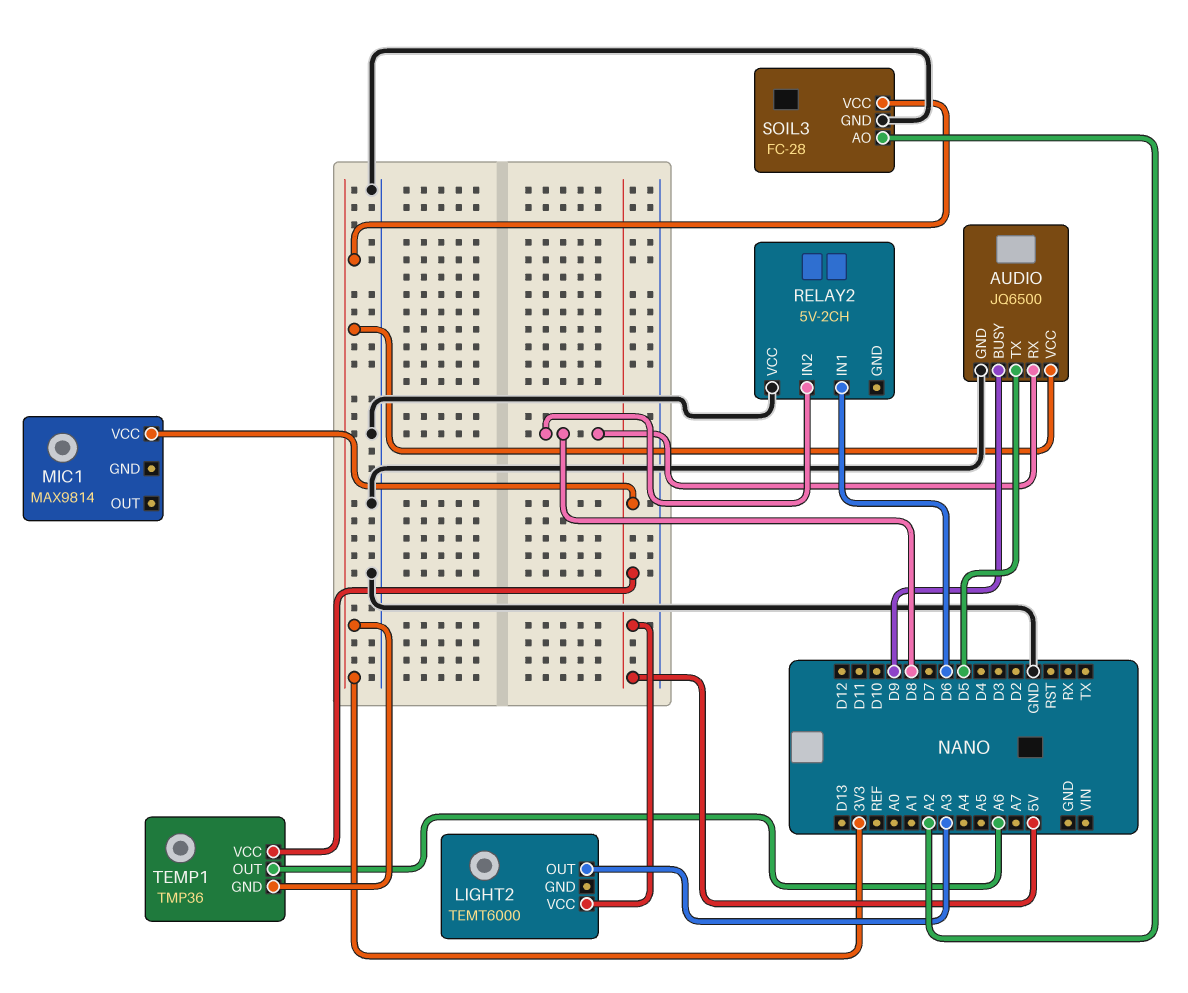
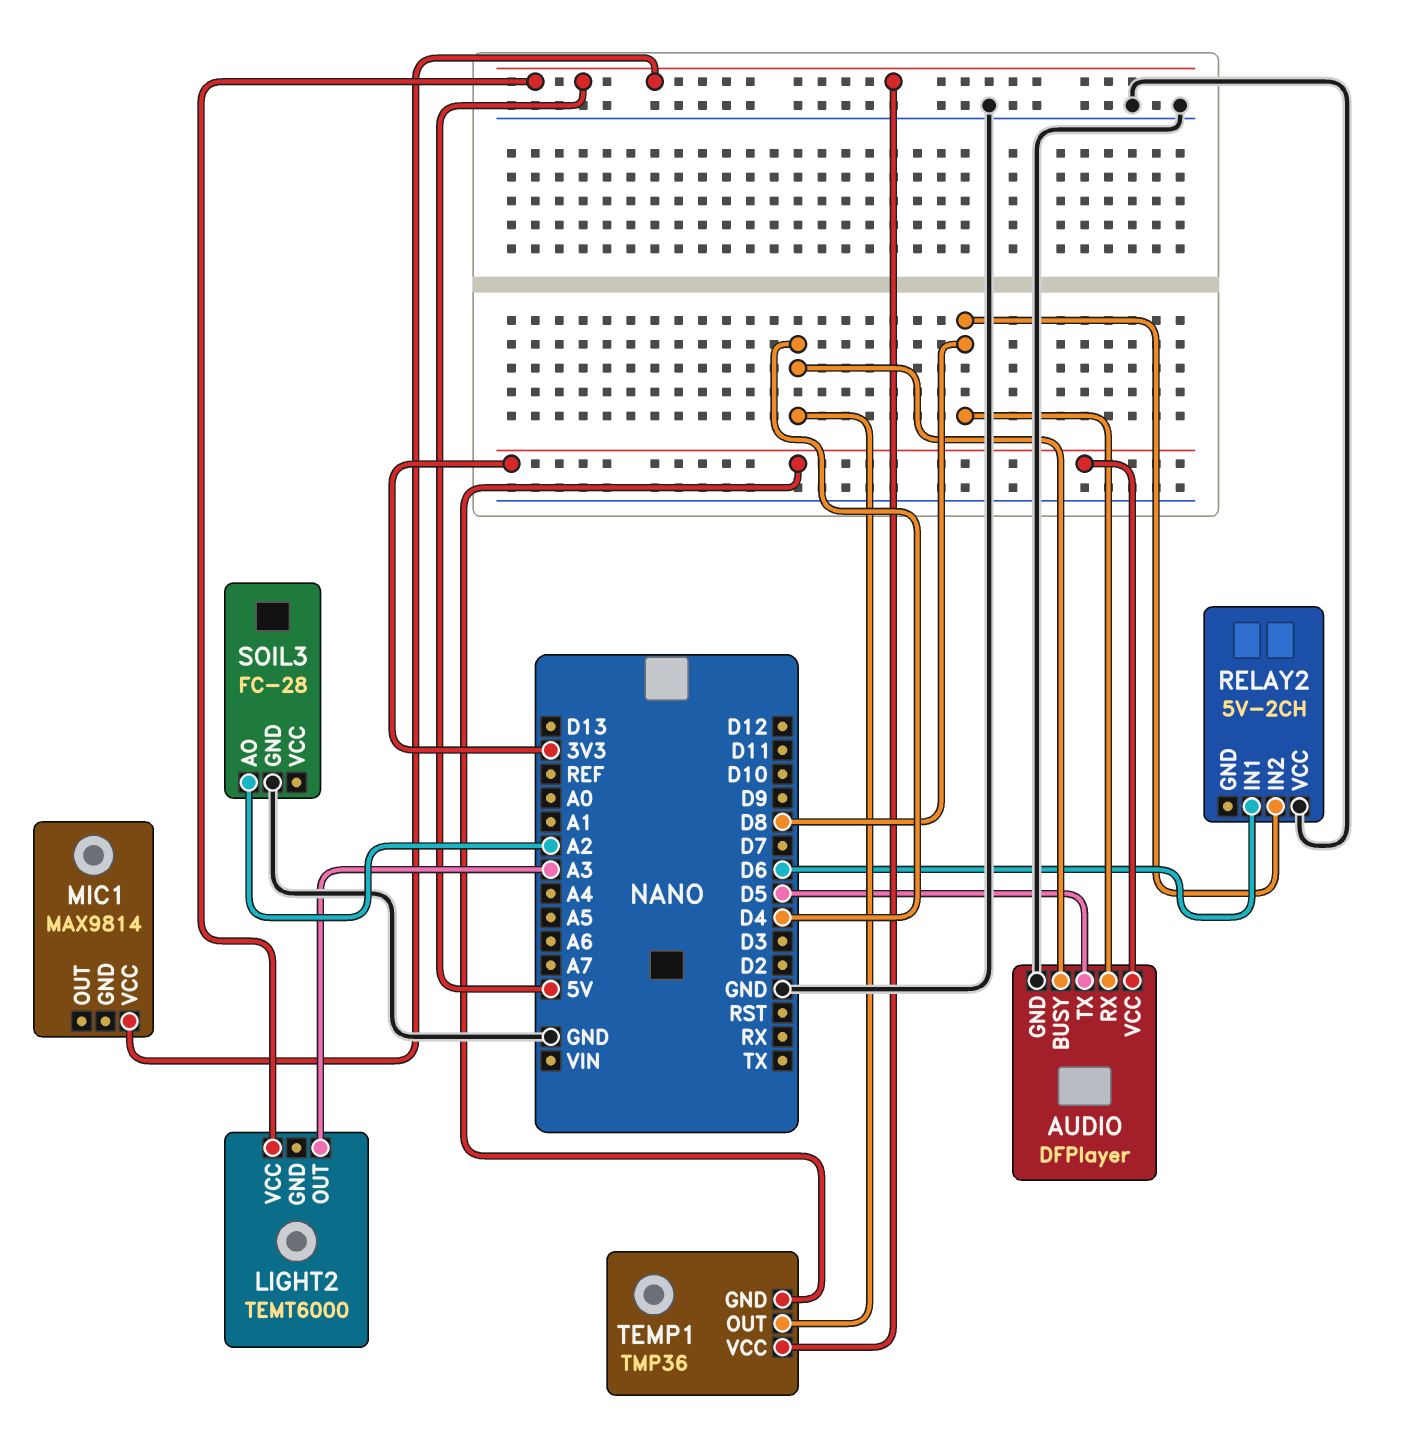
AUDIO: JQ6500 -> DFPlayer
AUDIO pin BUSY: D9 -> D4
SOIL3 pin VCC: 3V3 -> none
TEMP1 pin OUT: A6 -> D4

